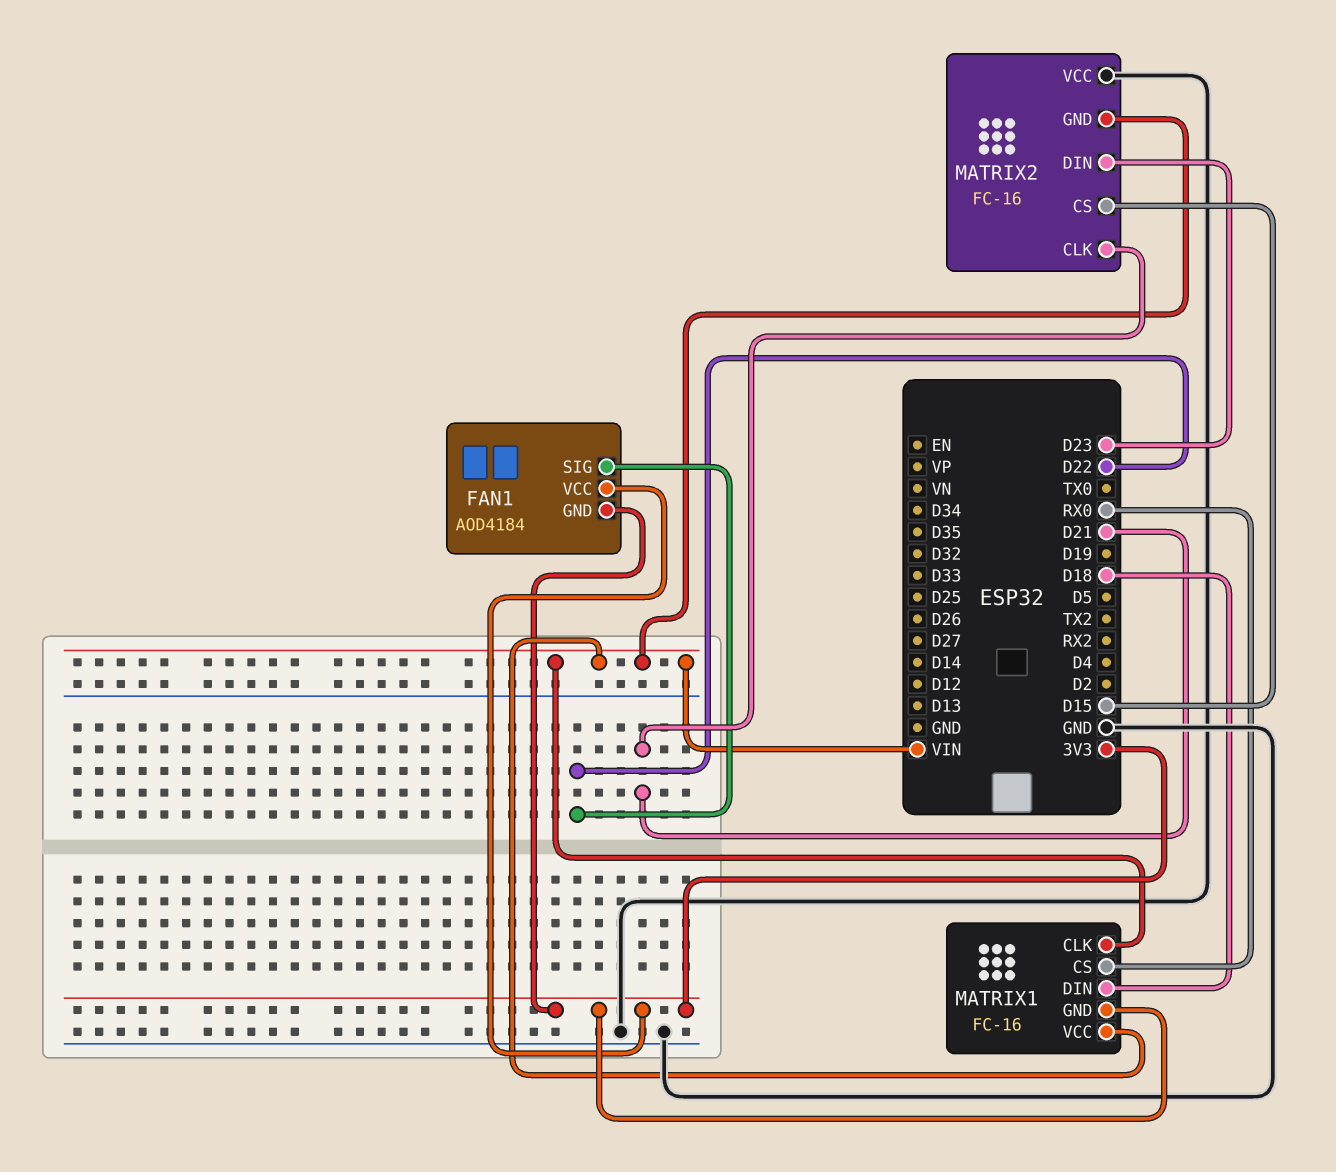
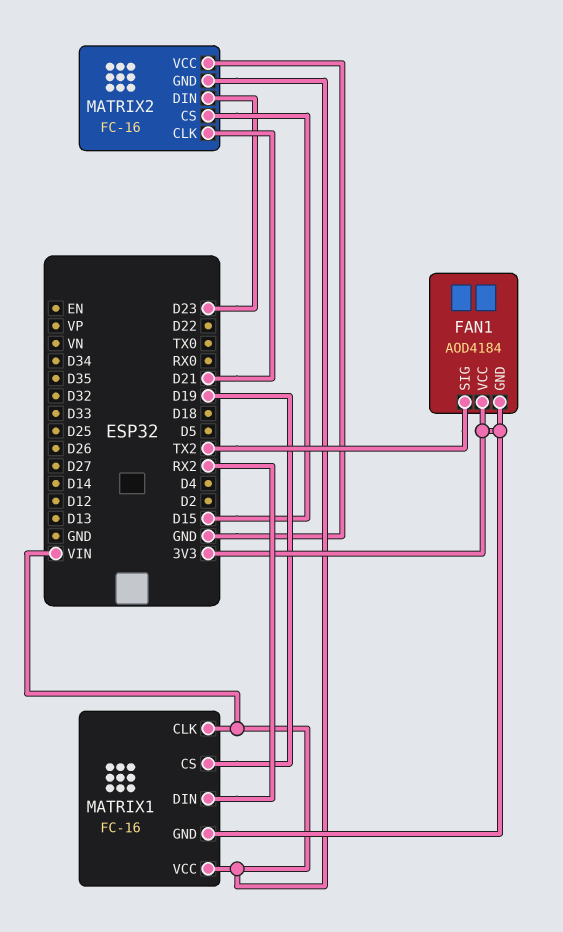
FAN1 pin SIG: D22 -> TX2
MATRIX1 pin CS: RX0 -> D19
MATRIX1 pin DIN: D18 -> RX2

